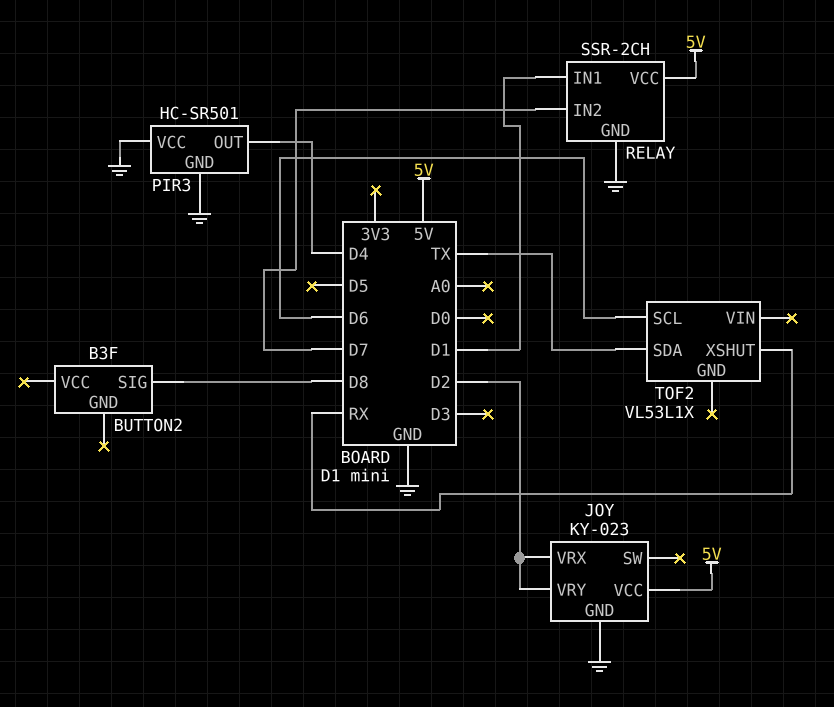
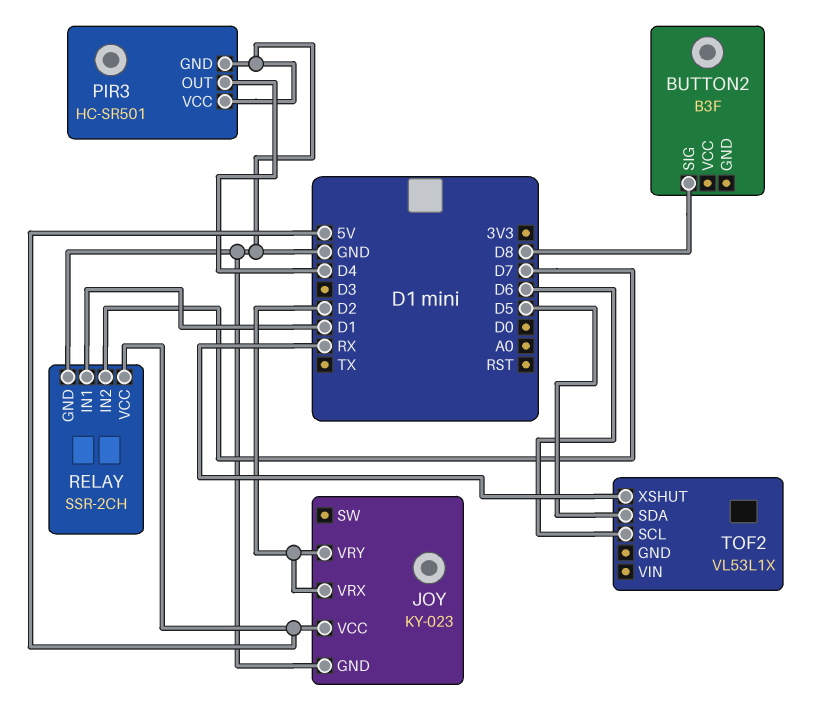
TOF2 pin SDA: TX -> D5

